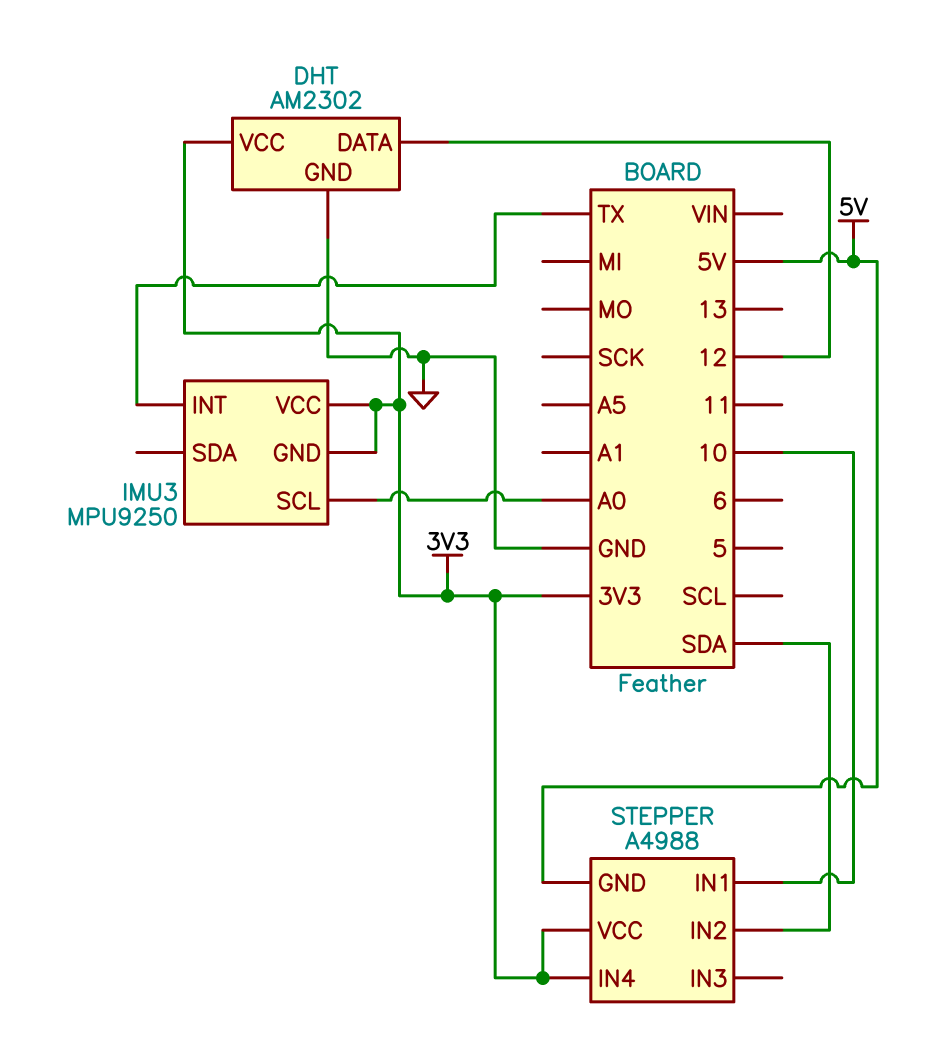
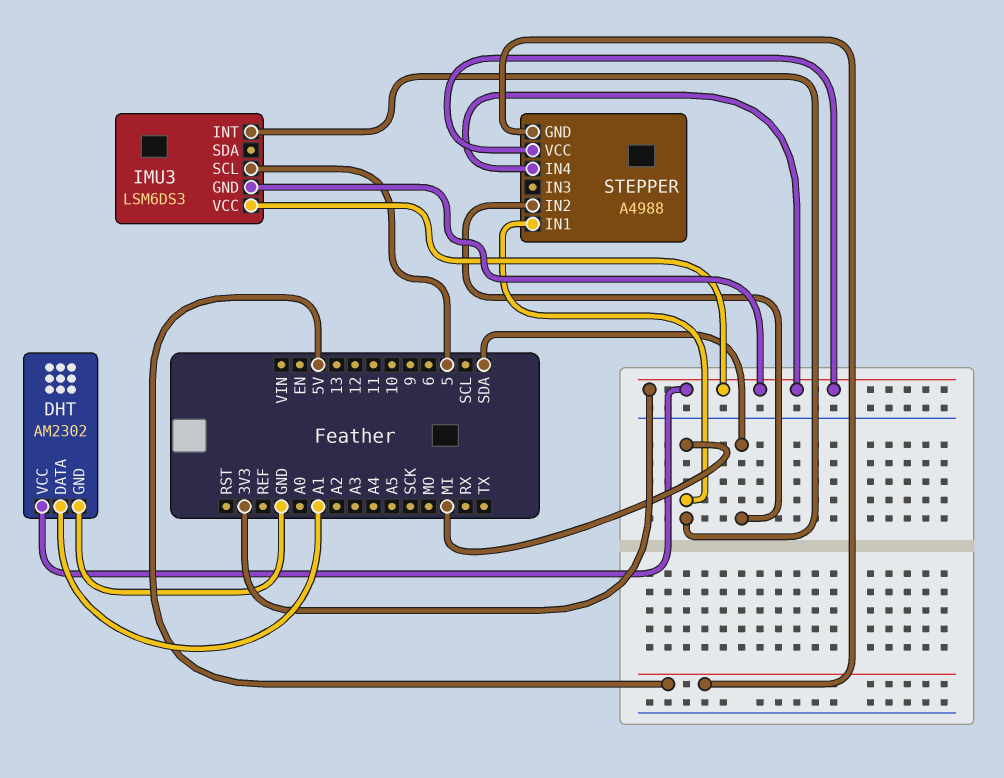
DHT pin DATA: 12 -> A1
IMU3: MPU9250 -> LSM6DS3
IMU3 pin INT: TX -> MI
IMU3 pin SCL: A0 -> 5
STEPPER pin IN1: 10 -> MI

